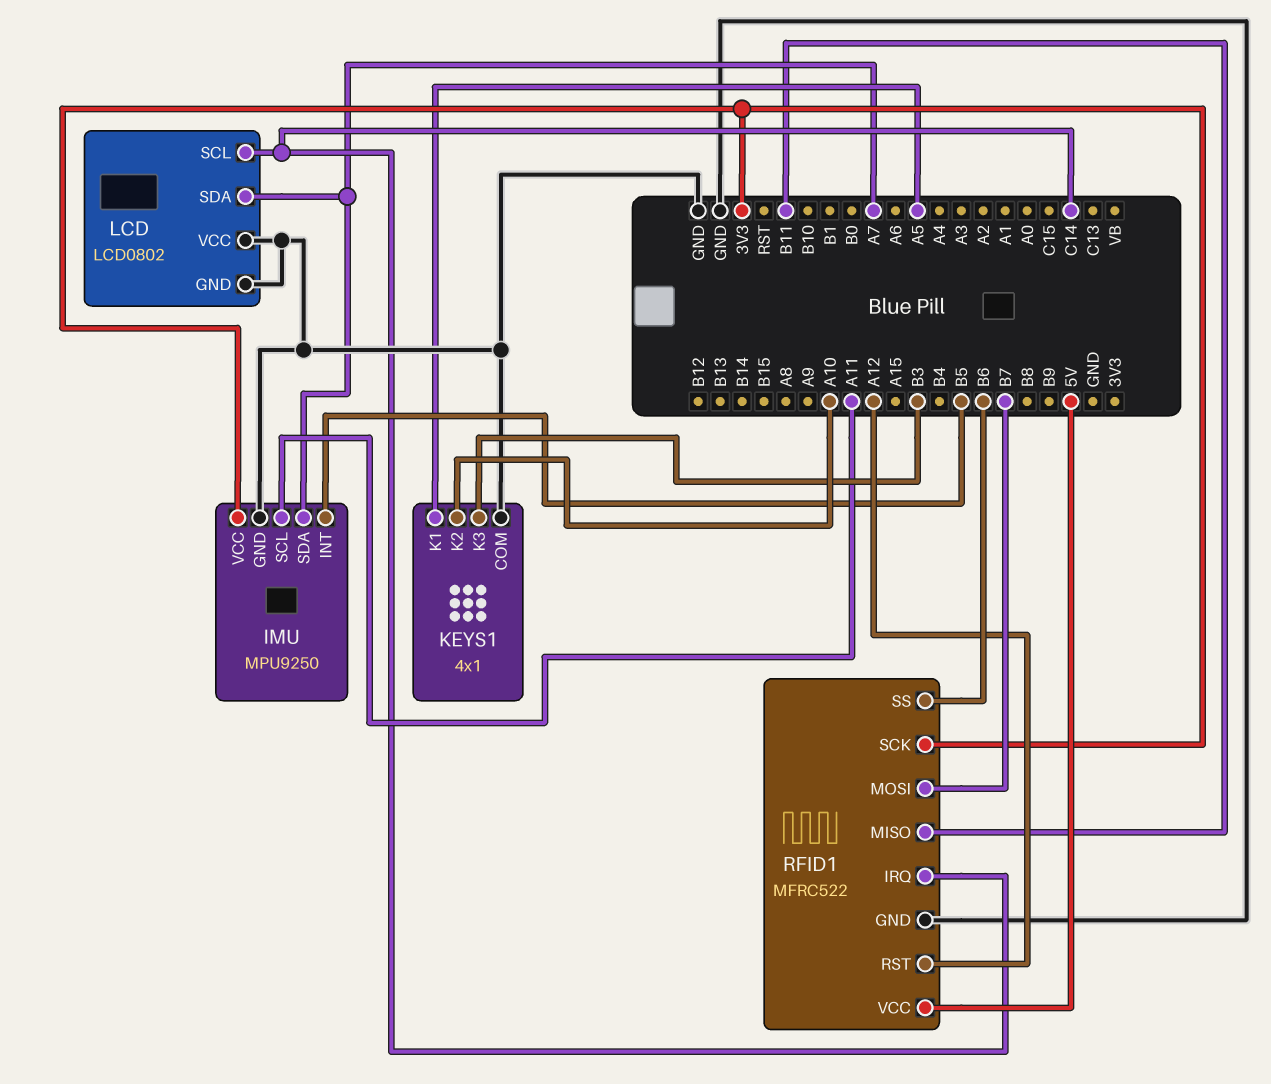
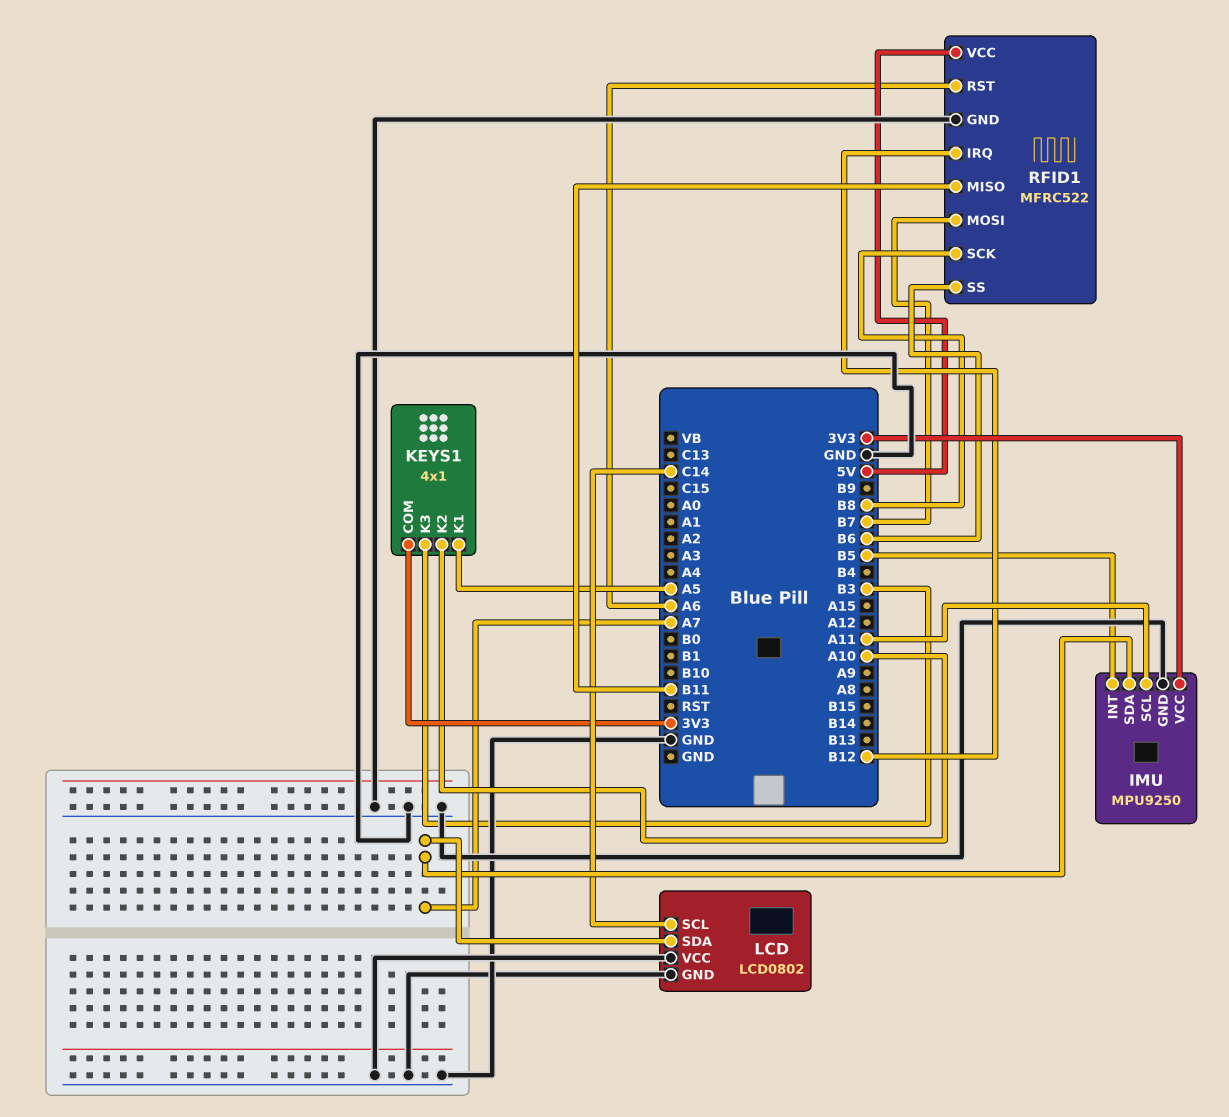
KEYS1 pin COM: GND -> 3V3
RFID1 pin IRQ: C14 -> B12
RFID1 pin RST: A12 -> A6
RFID1 pin SCK: 3V3 -> B8

